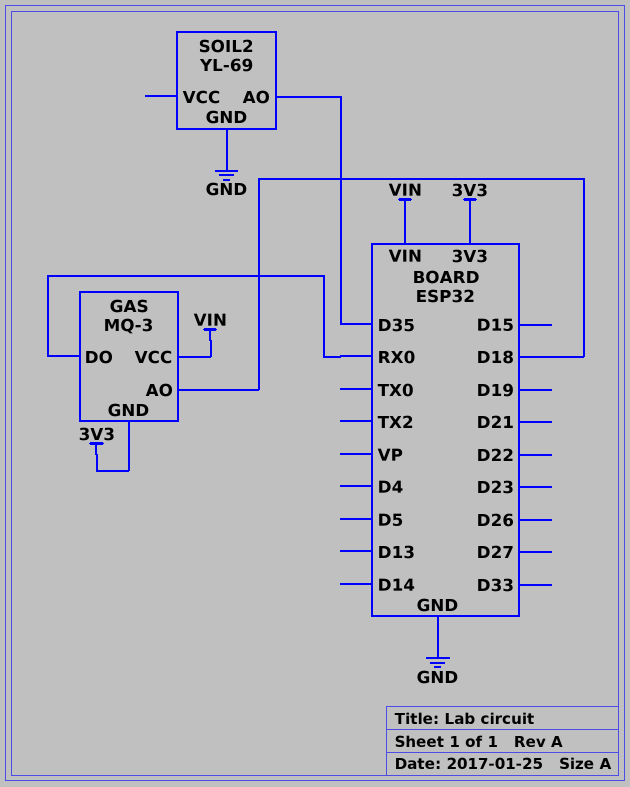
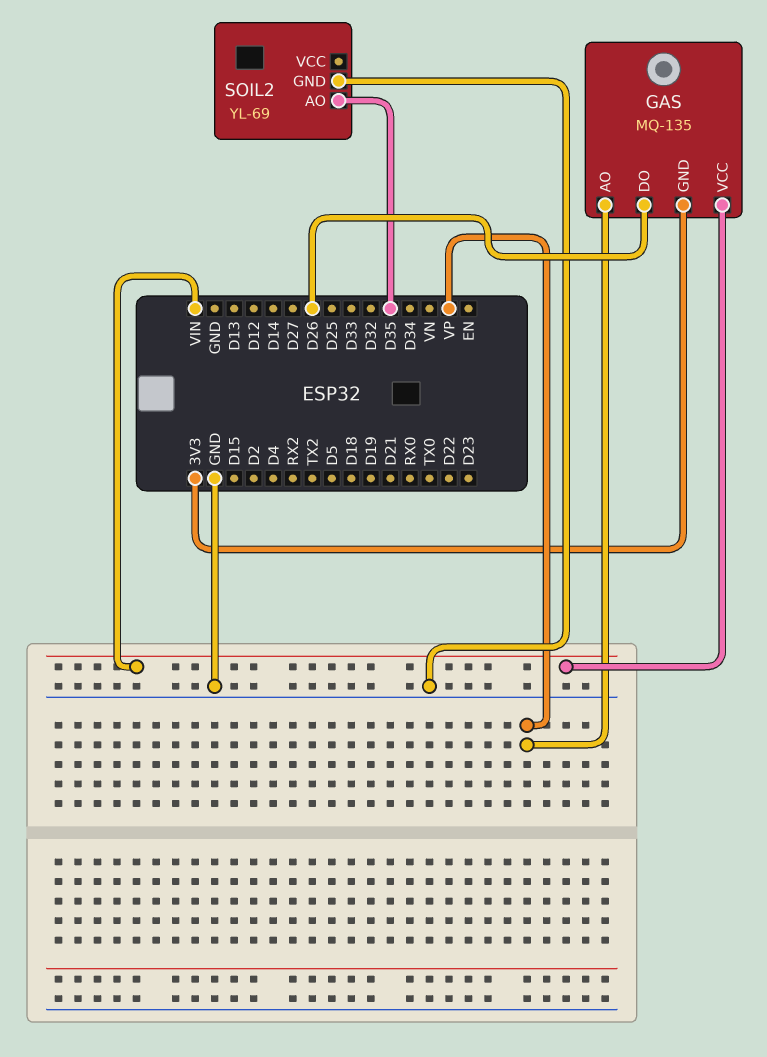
GAS: MQ-3 -> MQ-135
GAS pin AO: D18 -> VP
GAS pin DO: RX0 -> D26

